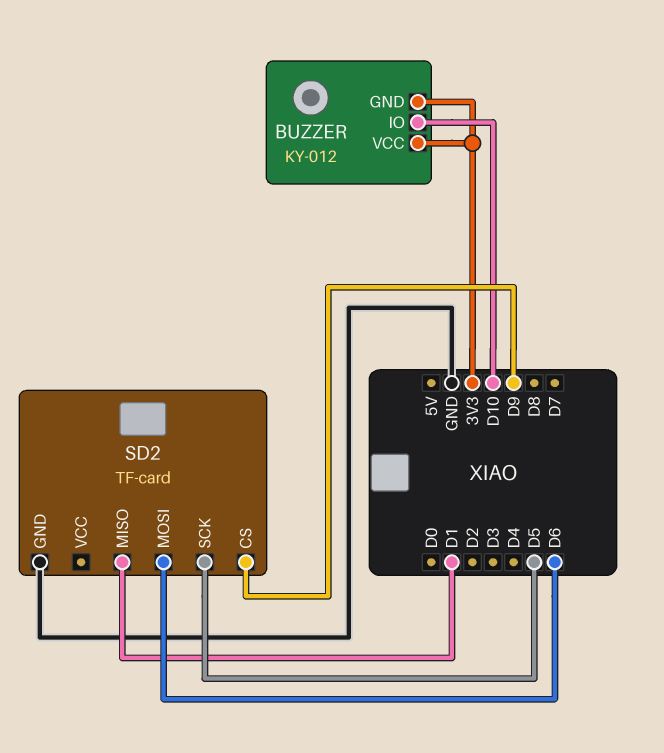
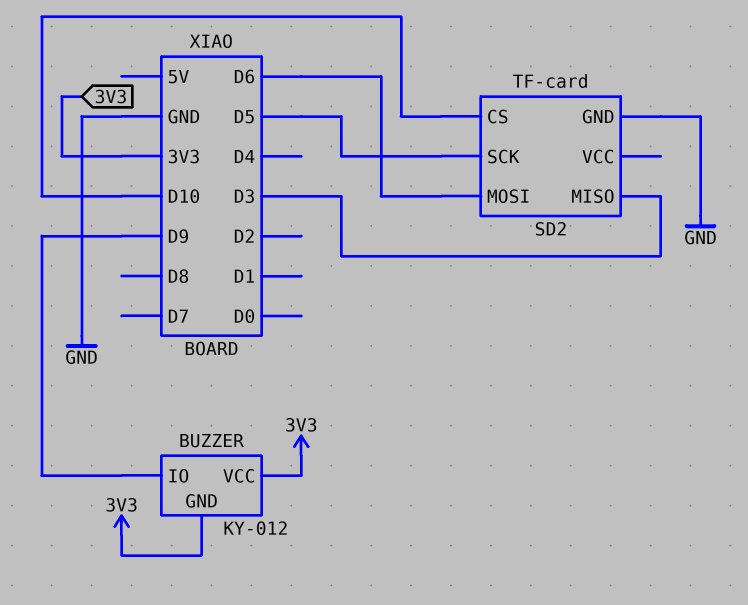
BUZZER pin IO: D10 -> D9
SD2 pin CS: D9 -> D10
SD2 pin MISO: D1 -> D3

